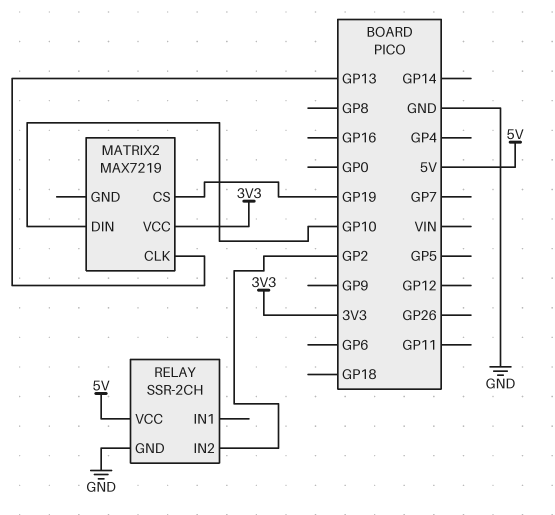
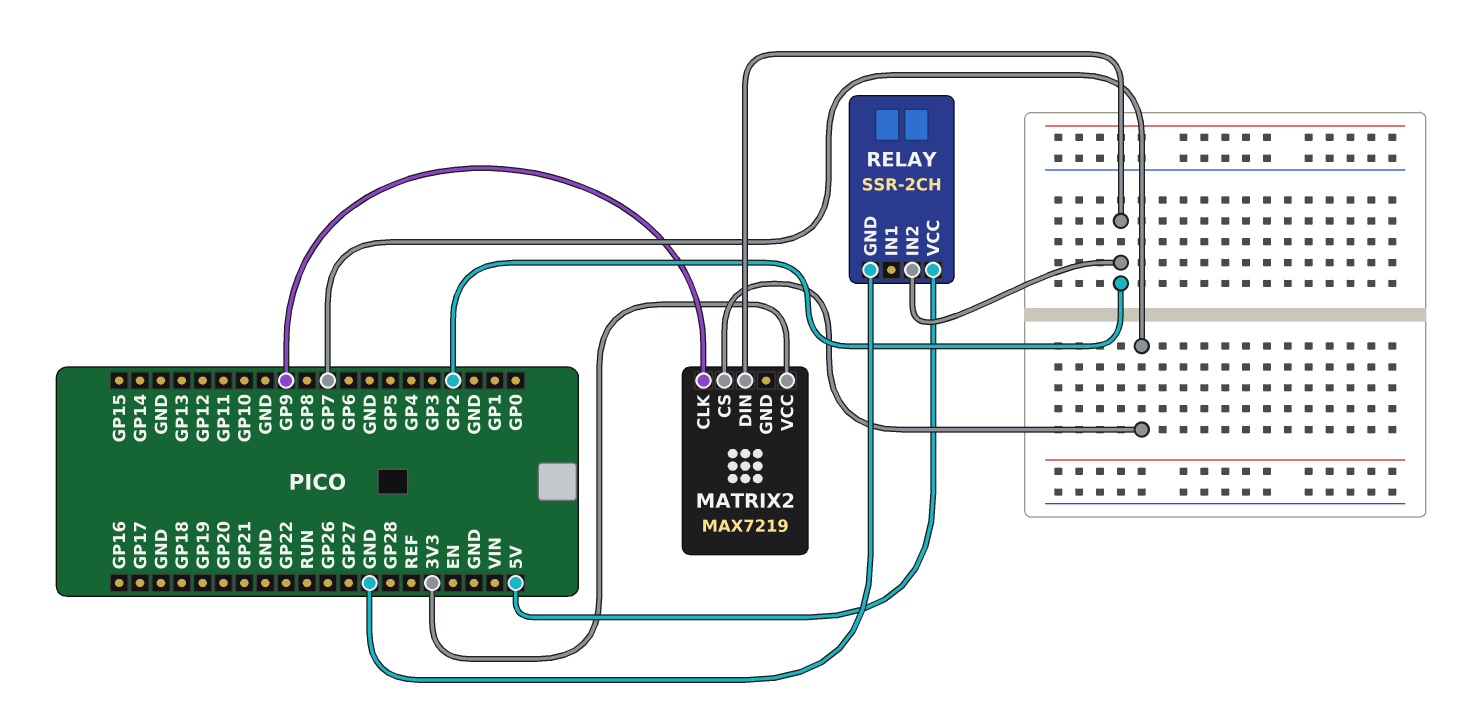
MATRIX2 pin CLK: GP13 -> GP9
MATRIX2 pin CS: GP19 -> GP7
MATRIX2 pin DIN: GP10 -> GP2

